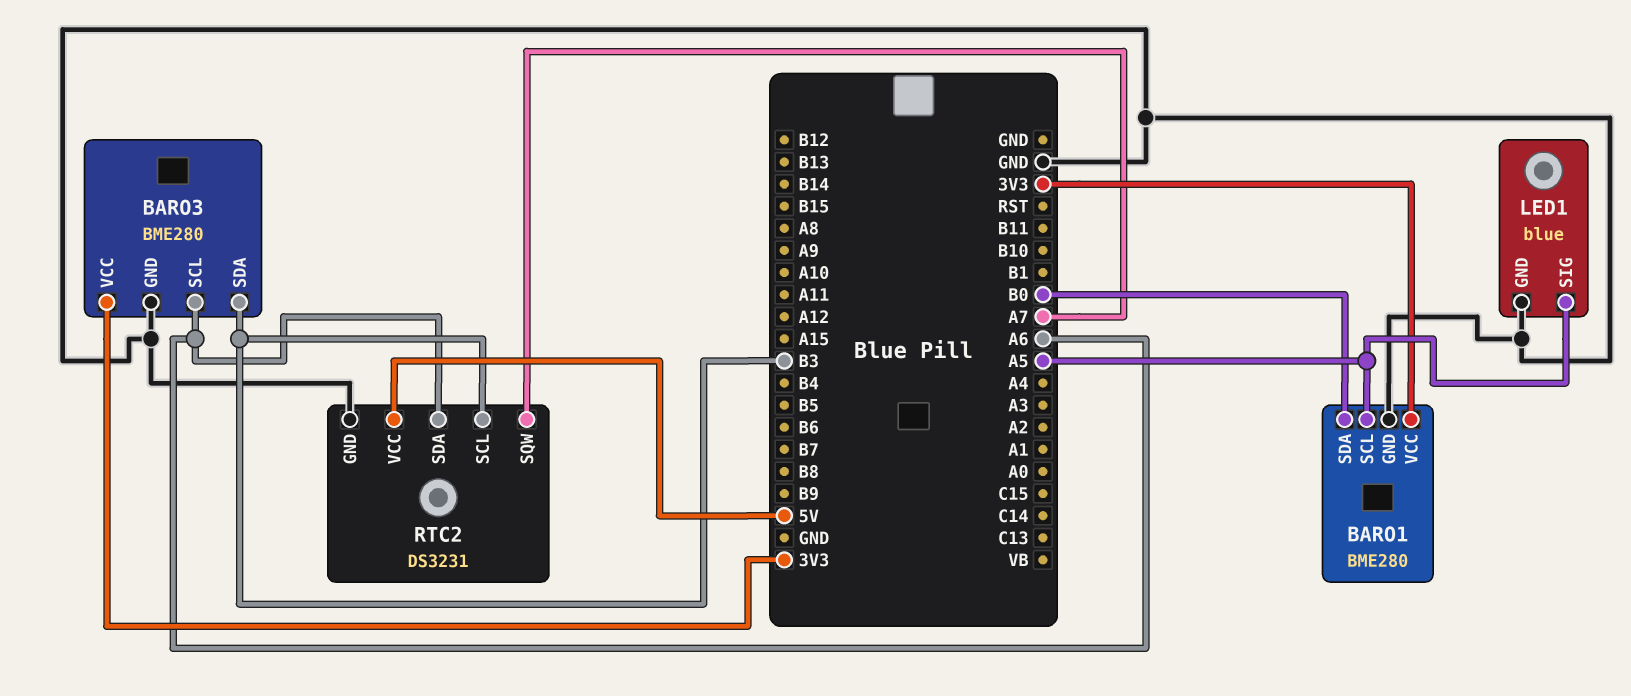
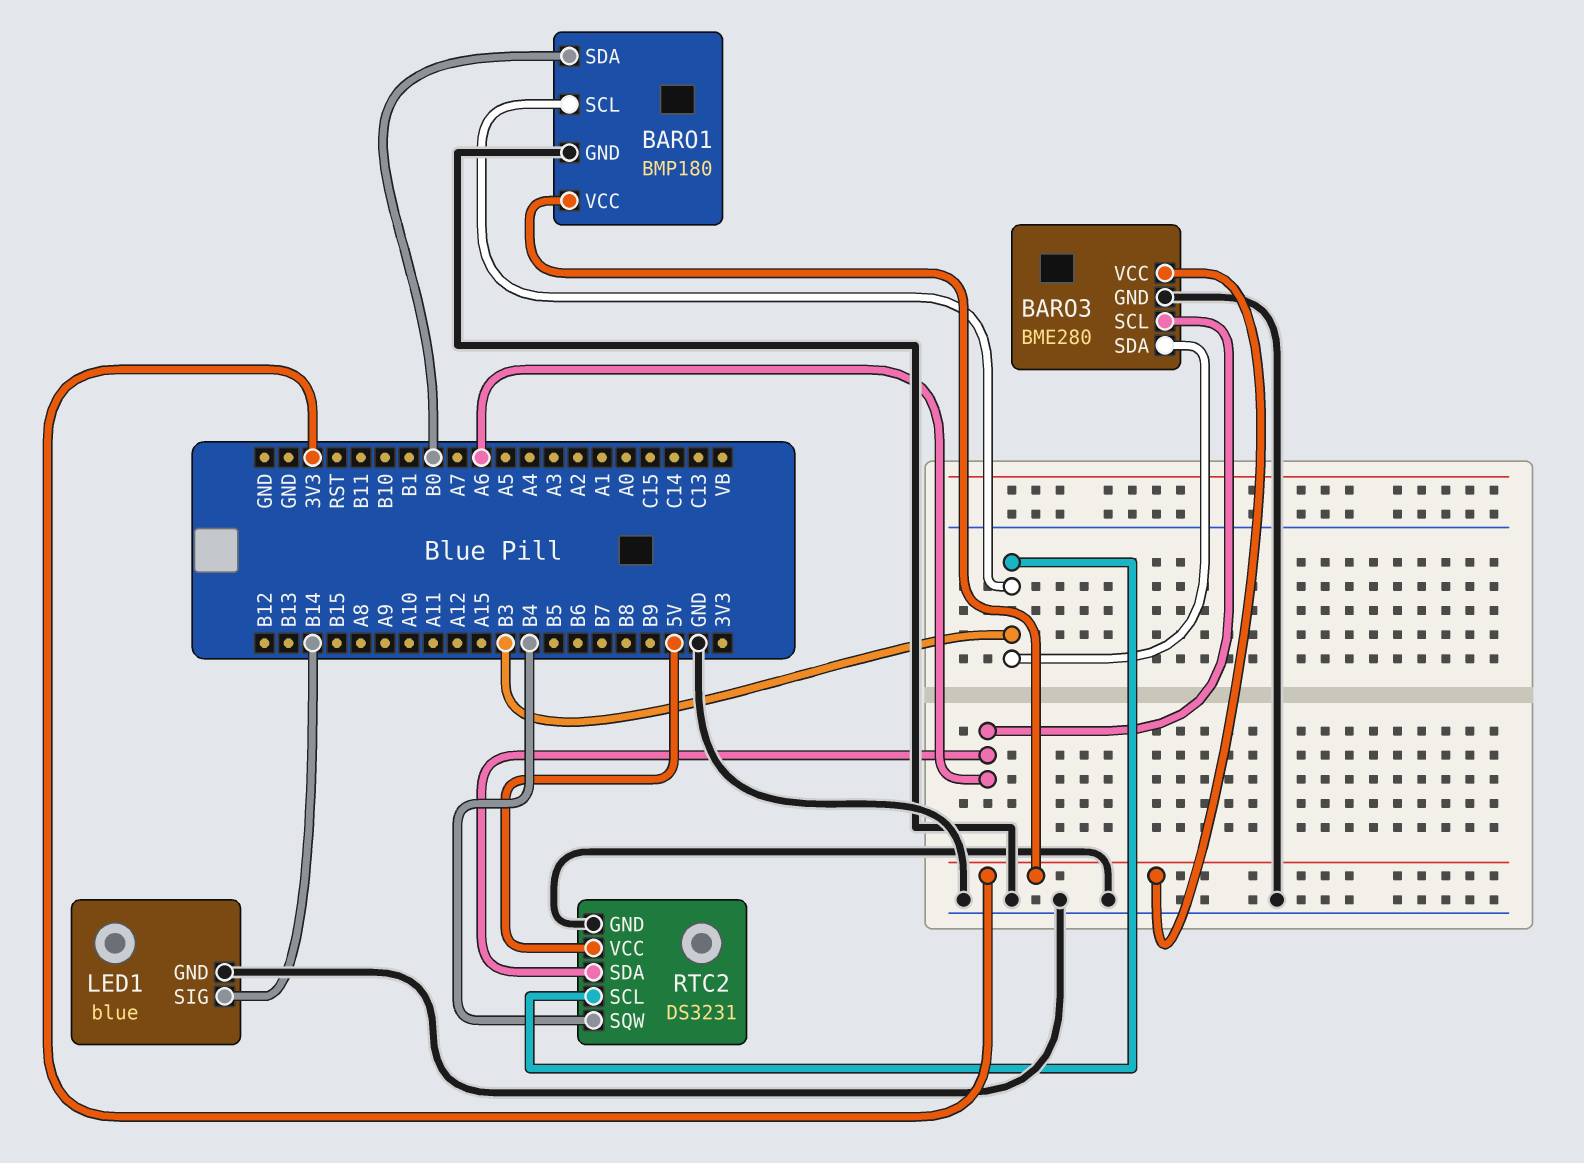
BARO1: BME280 -> BMP180
BARO1 pin SCL: A5 -> B3
LED1 pin SIG: A5 -> B14
RTC2 pin SQW: A7 -> B4

